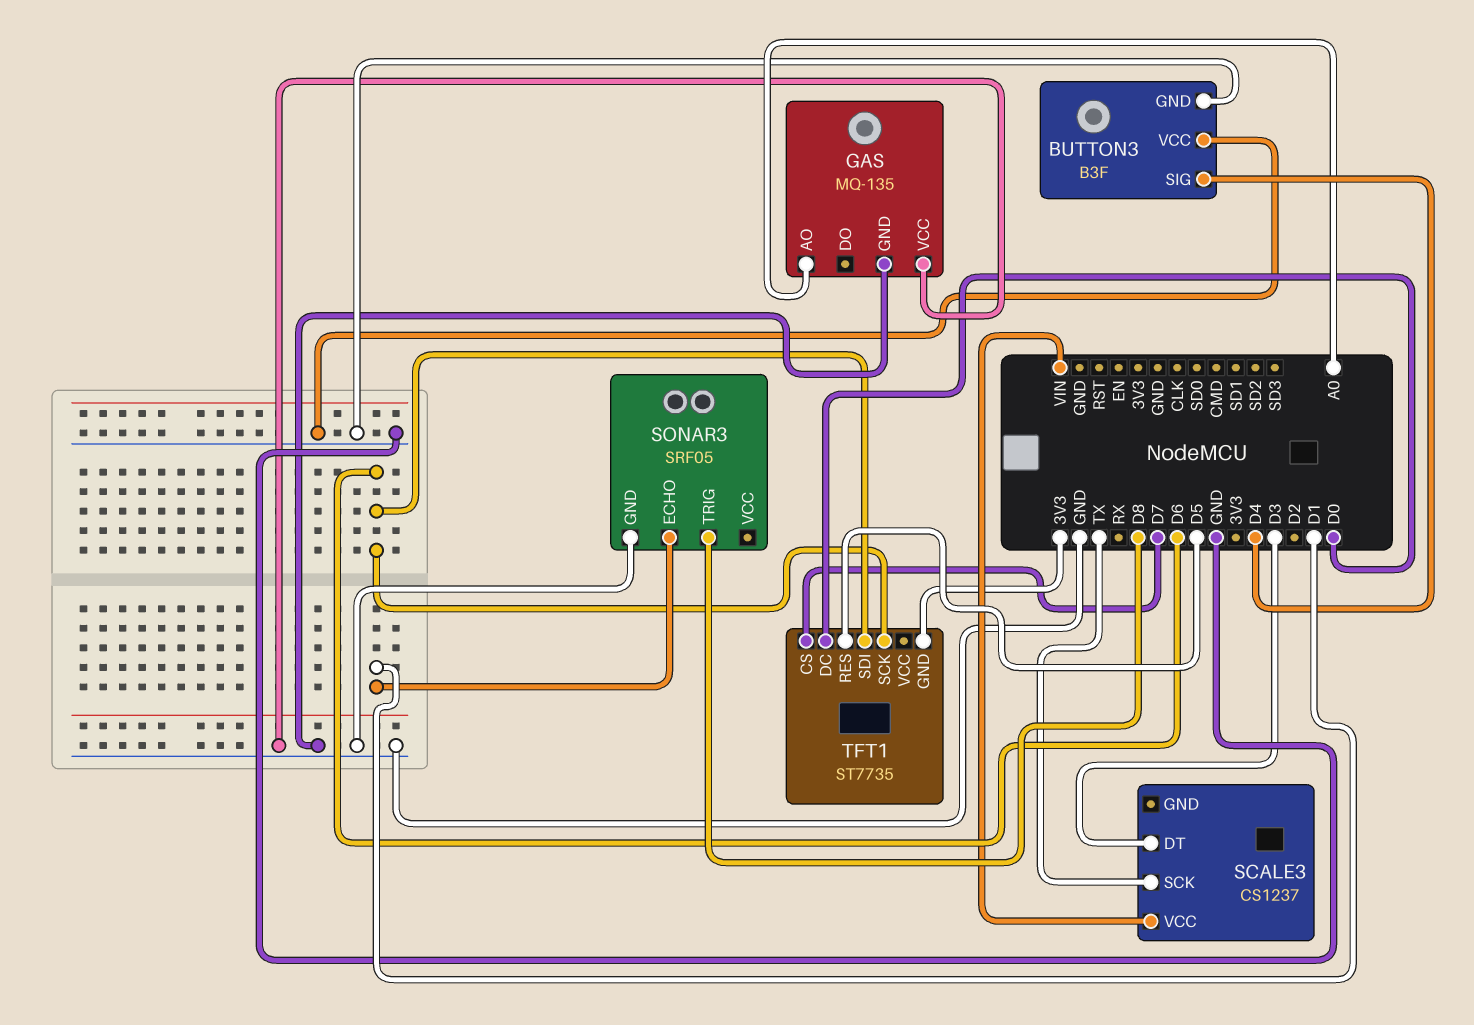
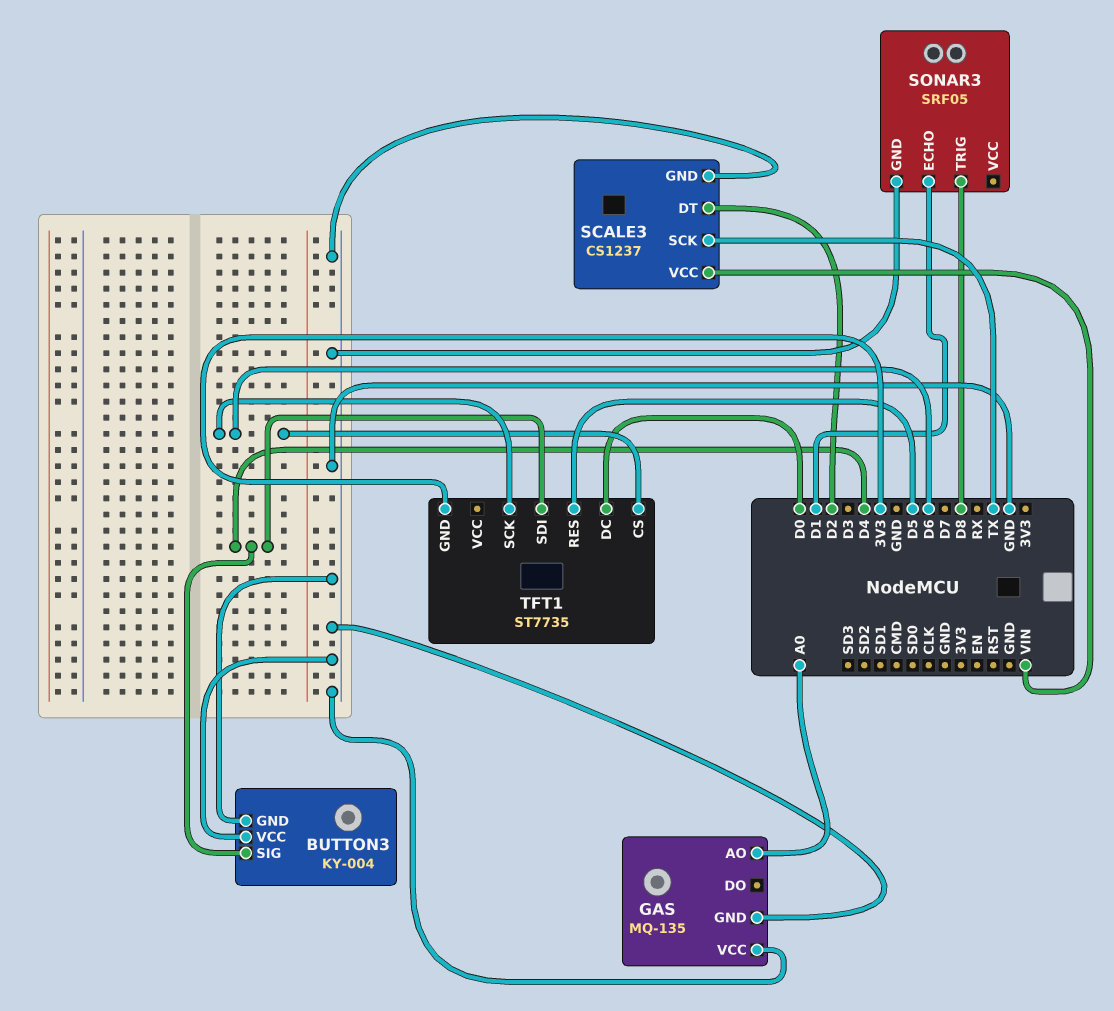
BUTTON3: B3F -> KY-004
SCALE3 pin DT: D3 -> D2
SCALE3 pin GND: none -> GND
TFT1 pin CS: D7 -> D6
TFT1 pin SDI: D6 -> D4

